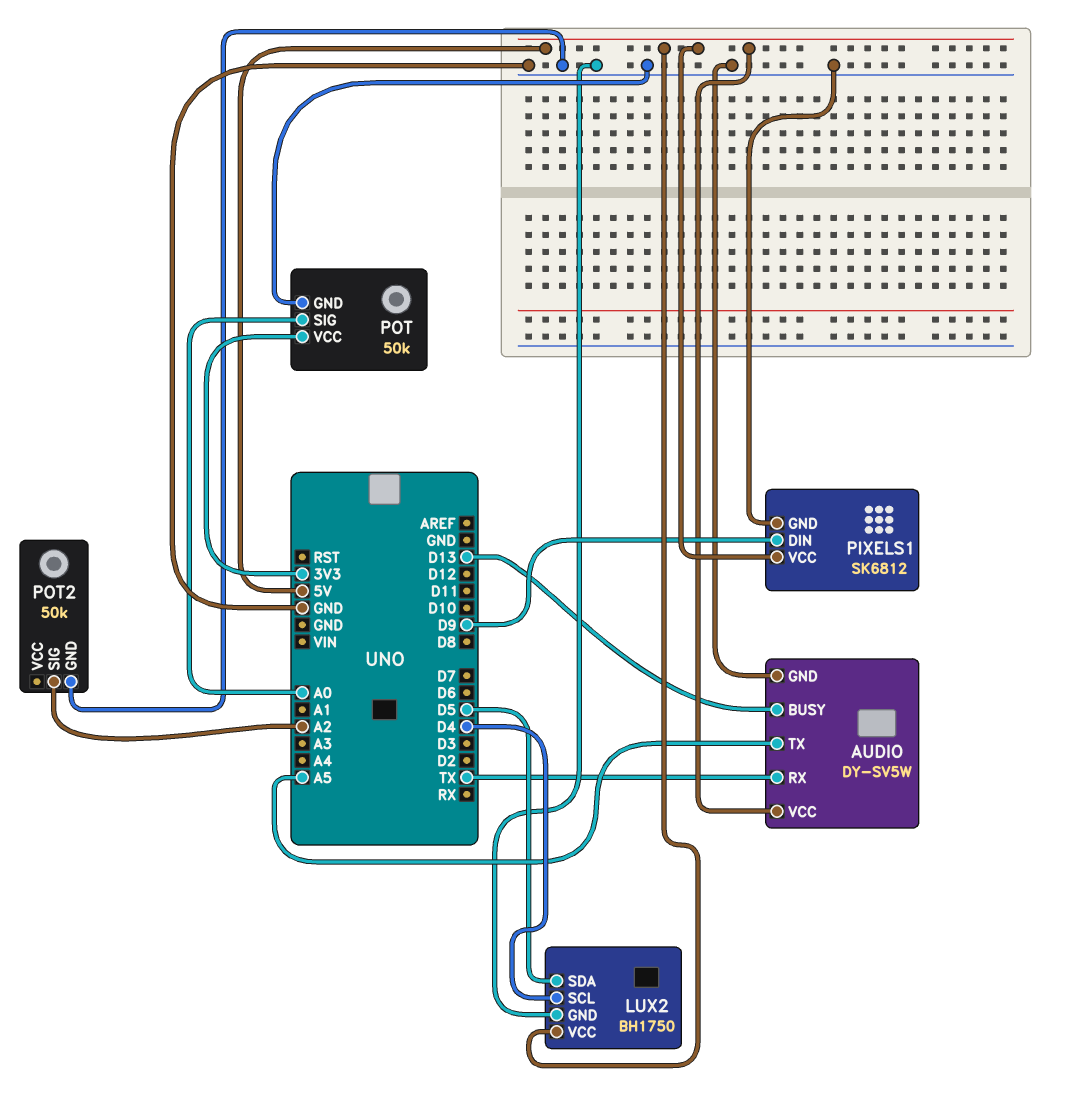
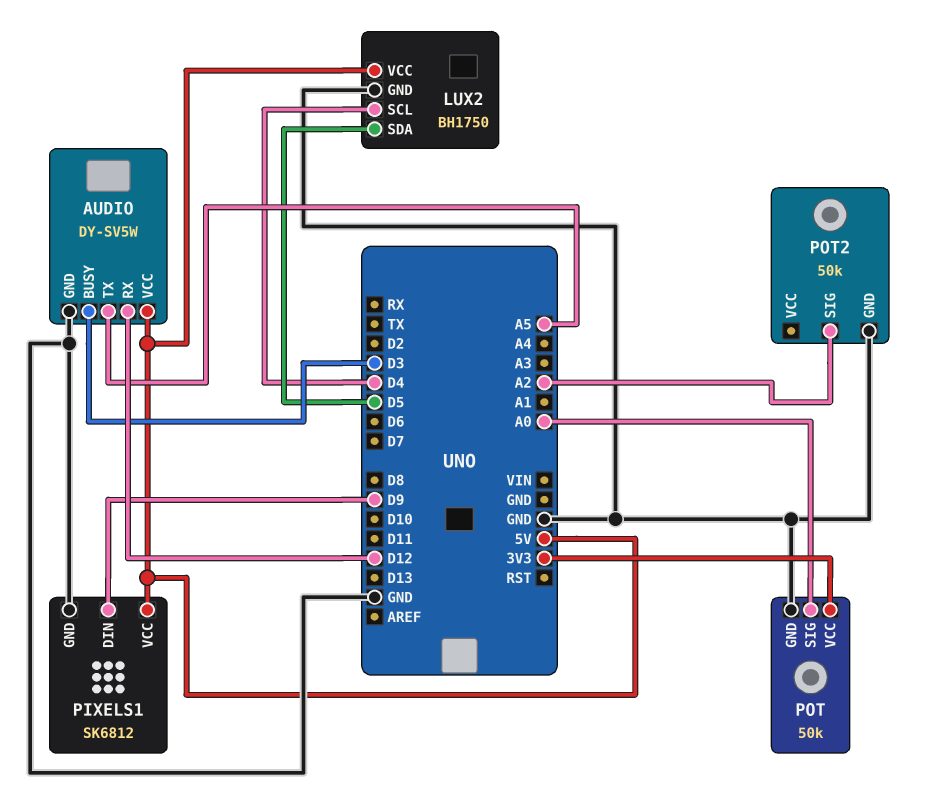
AUDIO pin BUSY: D13 -> D3
AUDIO pin RX: TX -> D12

